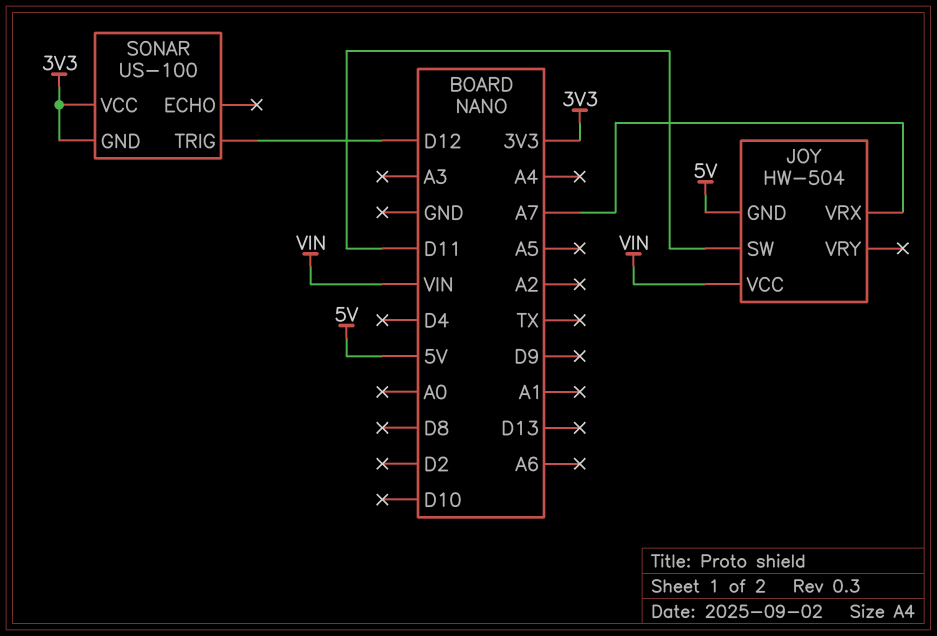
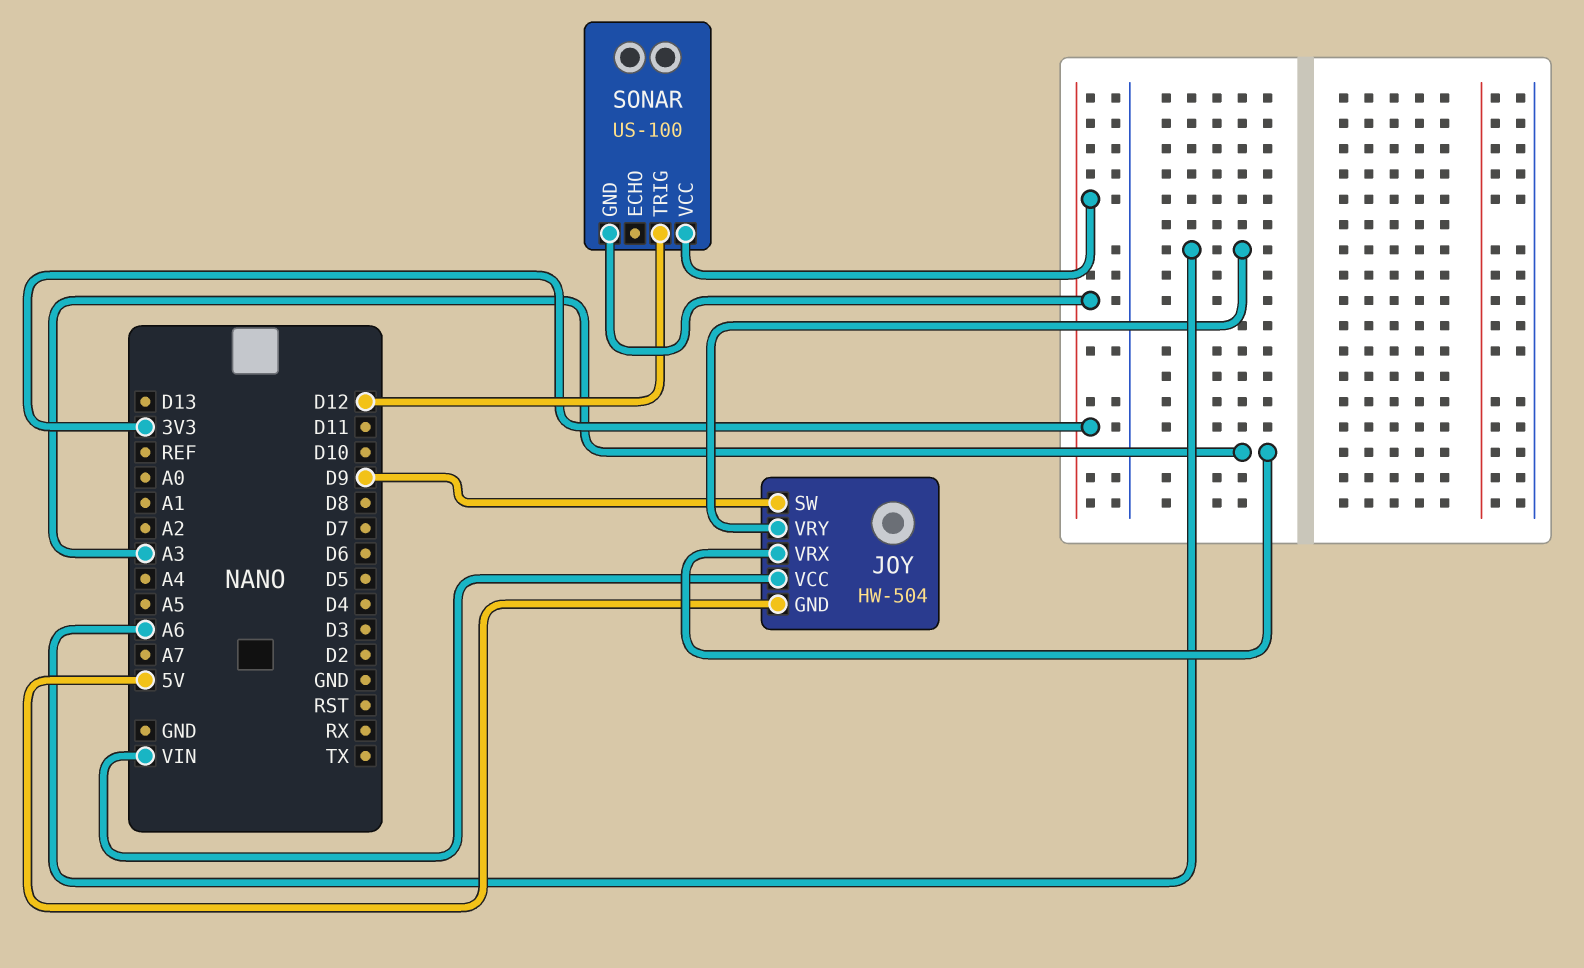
JOY pin SW: D11 -> D9
JOY pin VRX: A7 -> A3
JOY pin VRY: none -> A6

